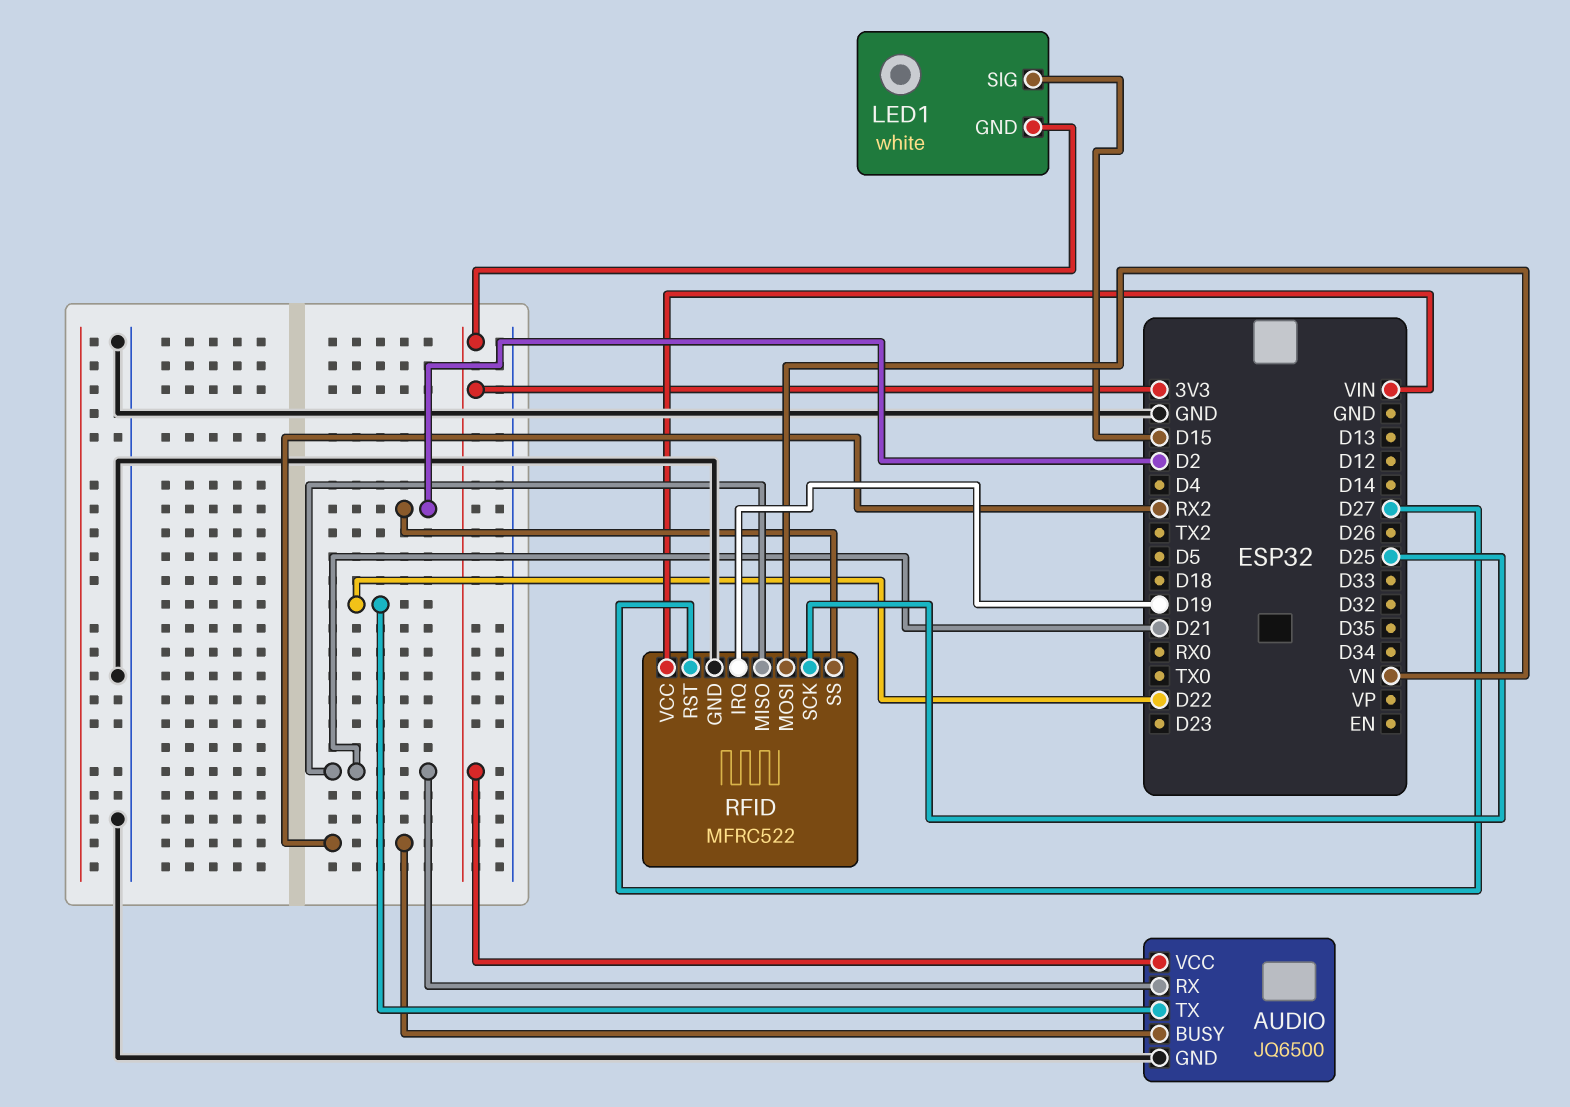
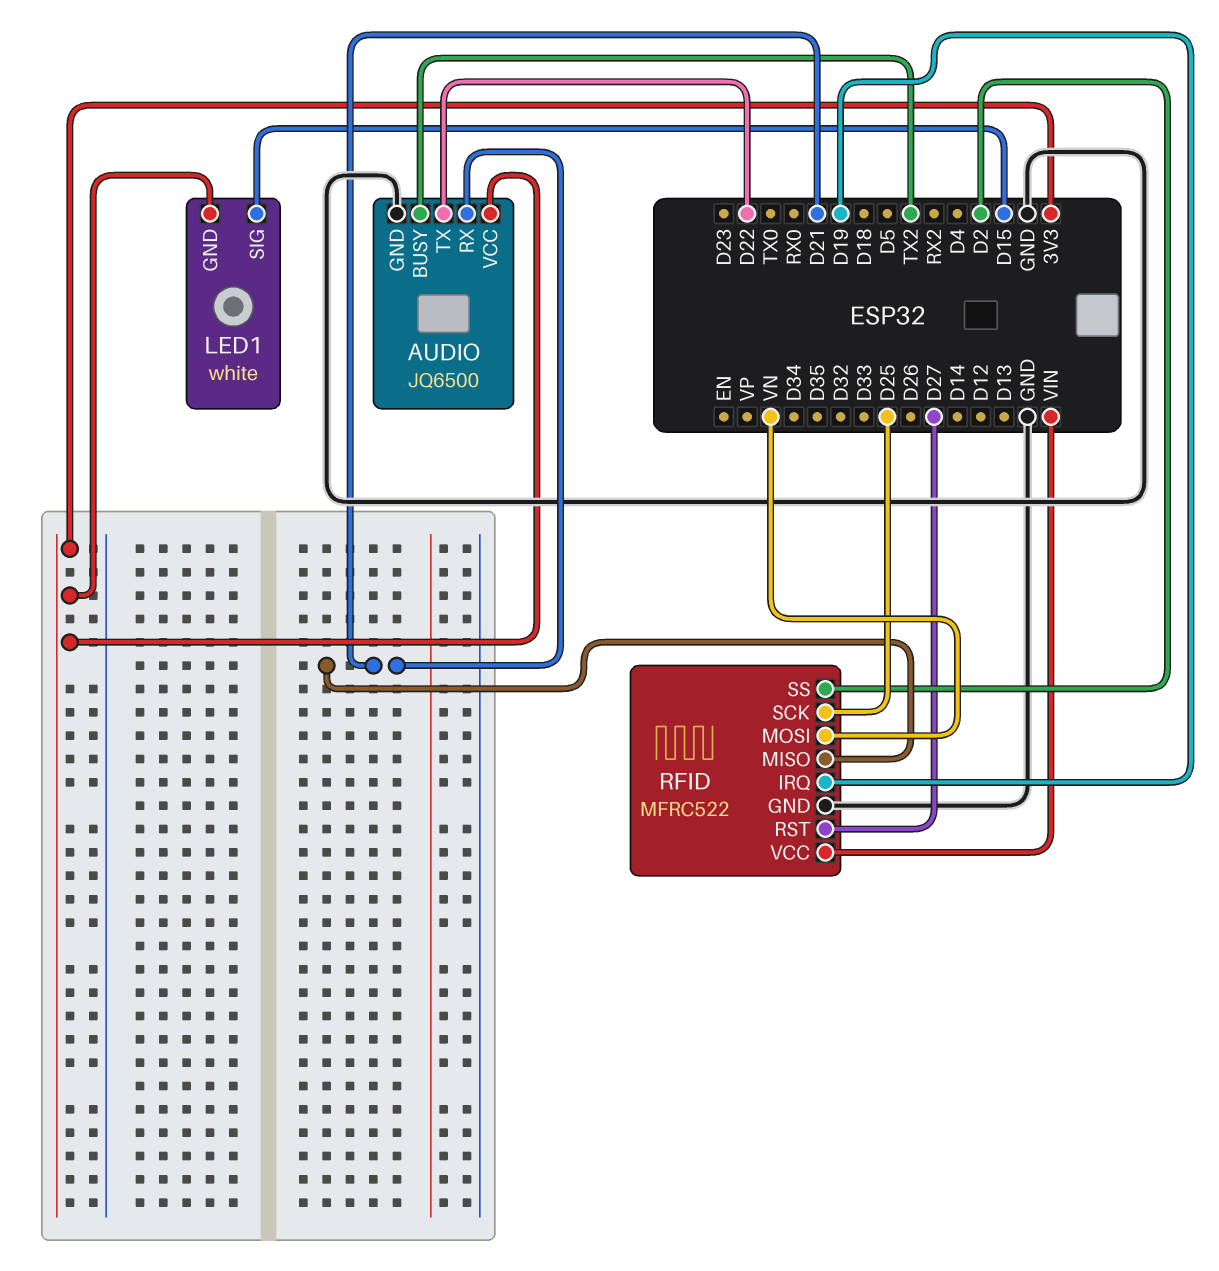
AUDIO pin BUSY: RX2 -> TX2

